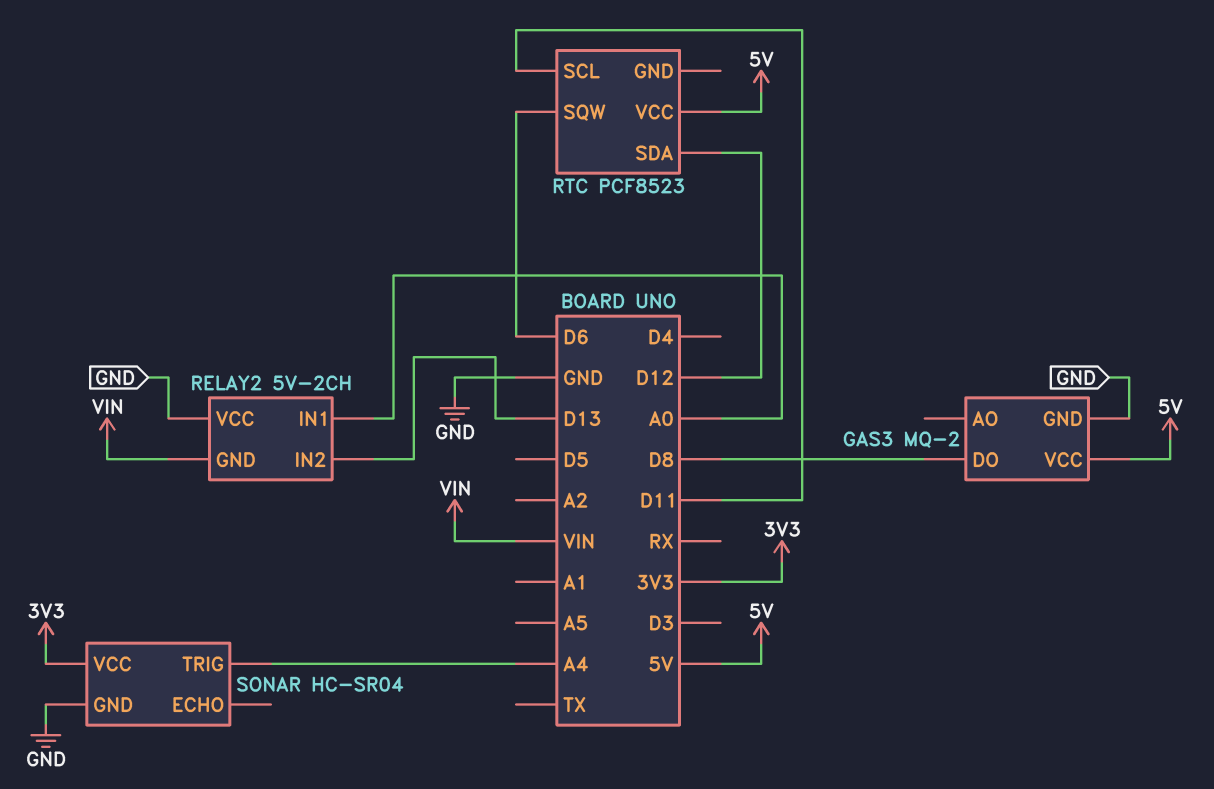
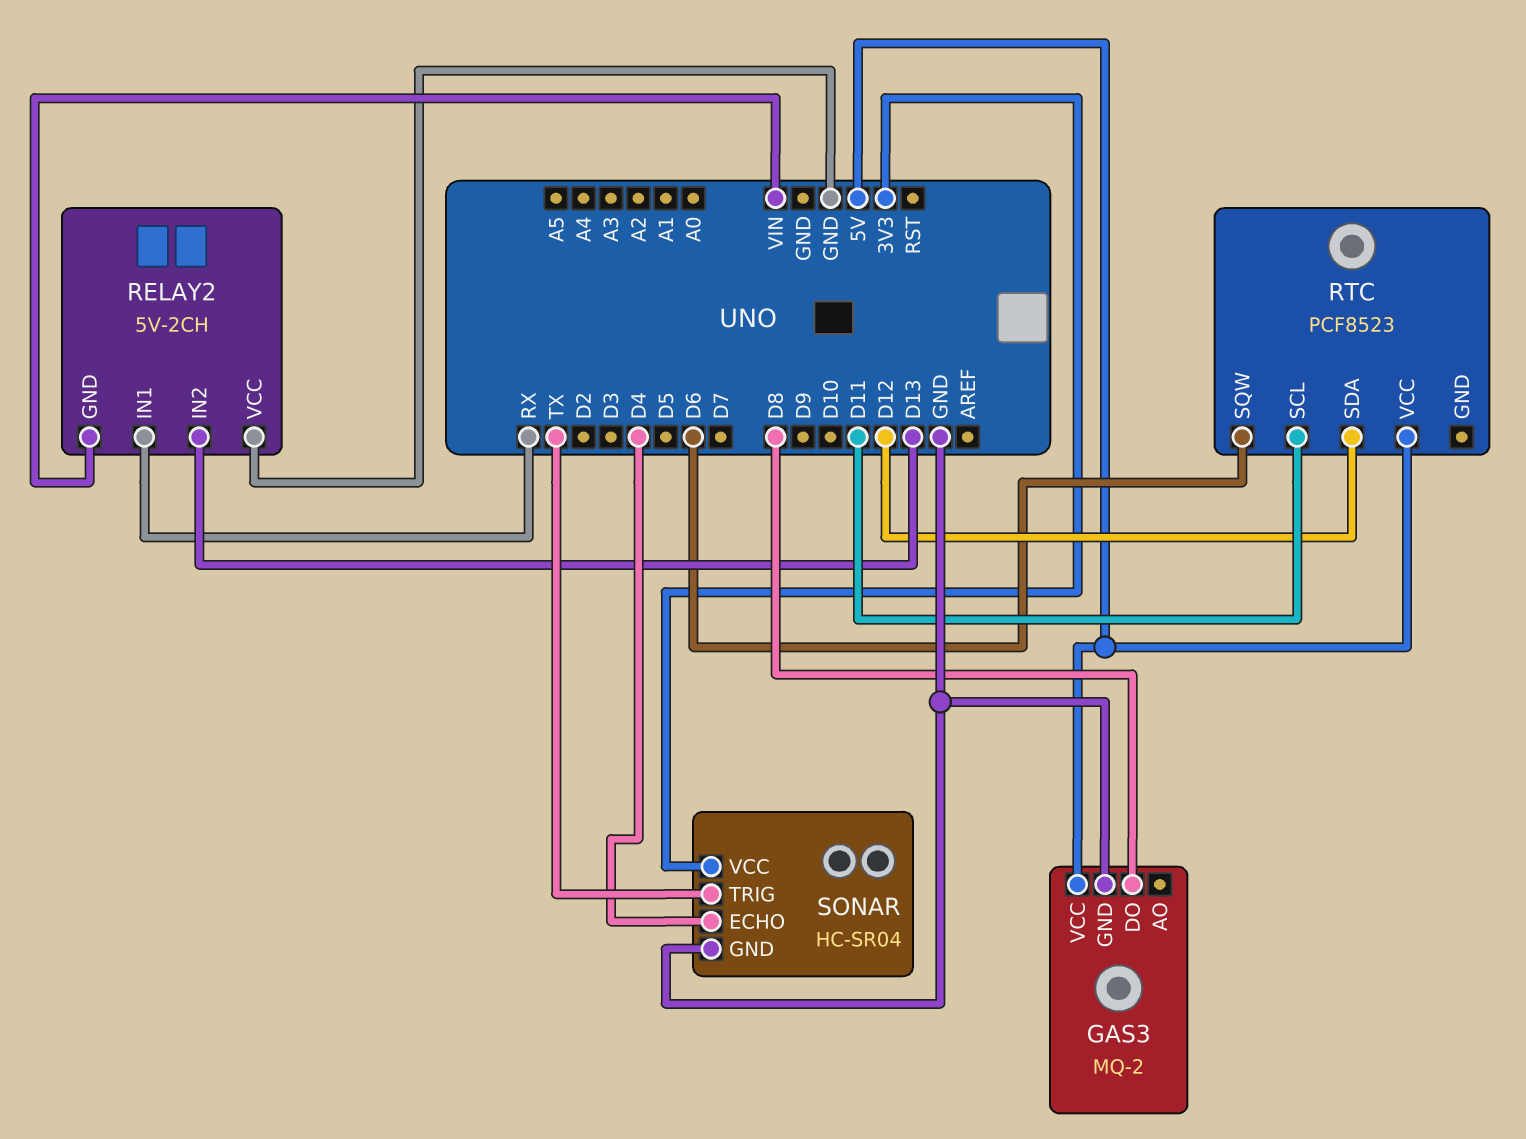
RELAY2 pin IN1: A0 -> RX
SONAR pin ECHO: none -> D4
SONAR pin TRIG: A4 -> TX

